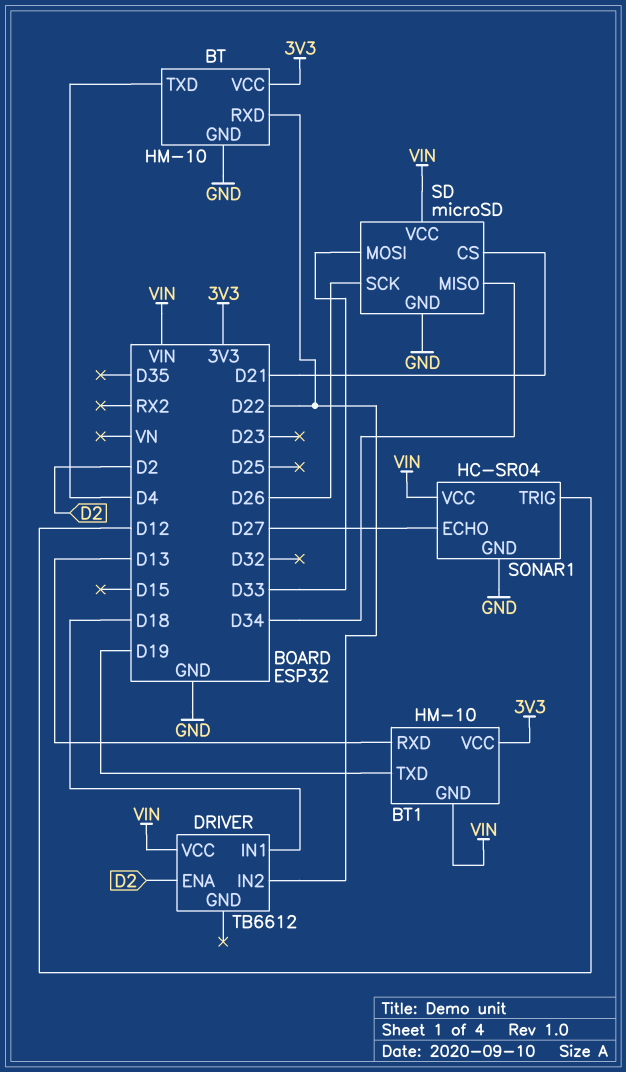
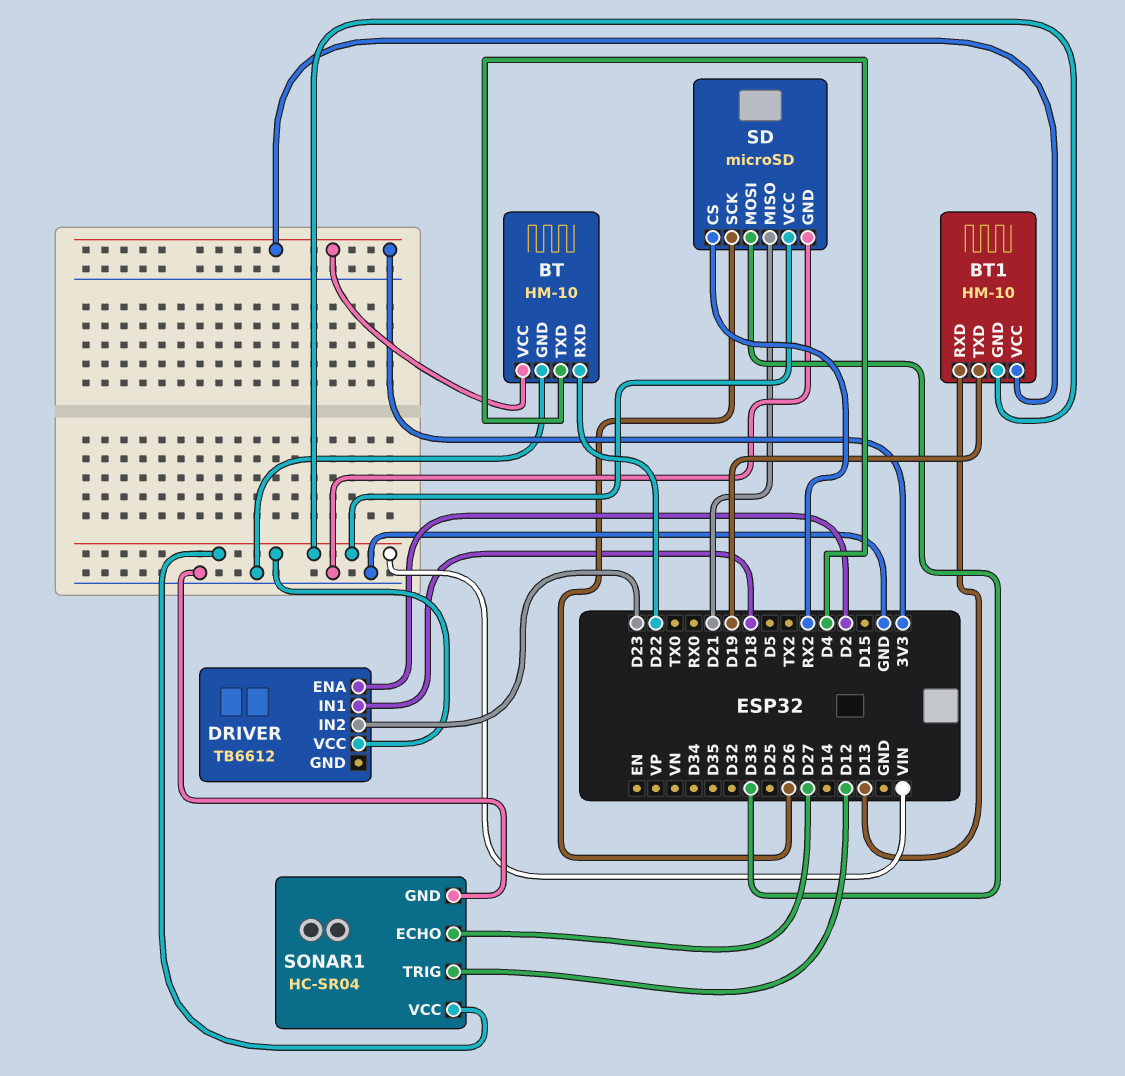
DRIVER pin IN2: D22 -> D23
SD pin CS: D21 -> RX2
SD pin MISO: D34 -> D21

